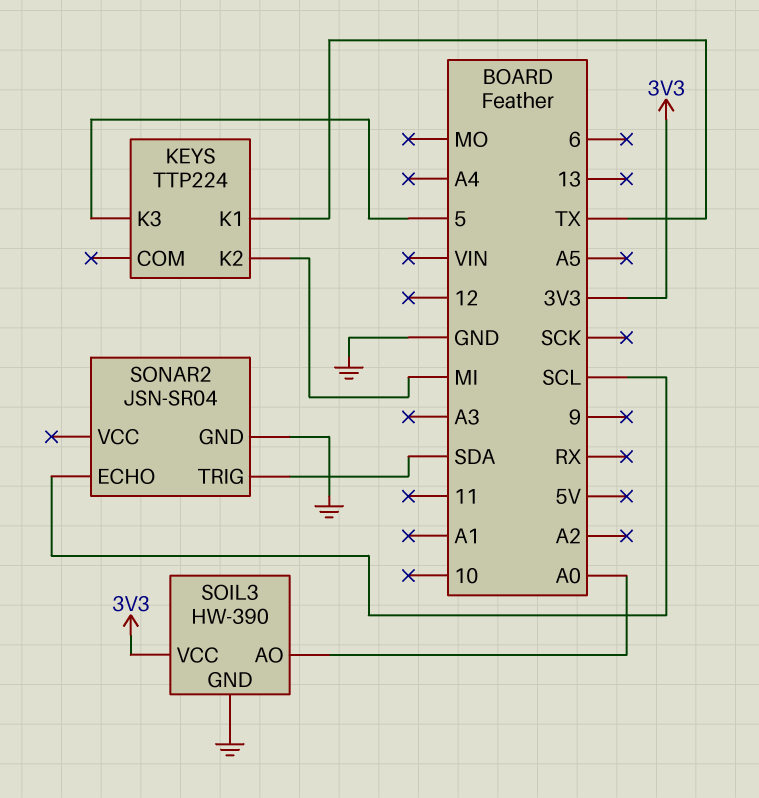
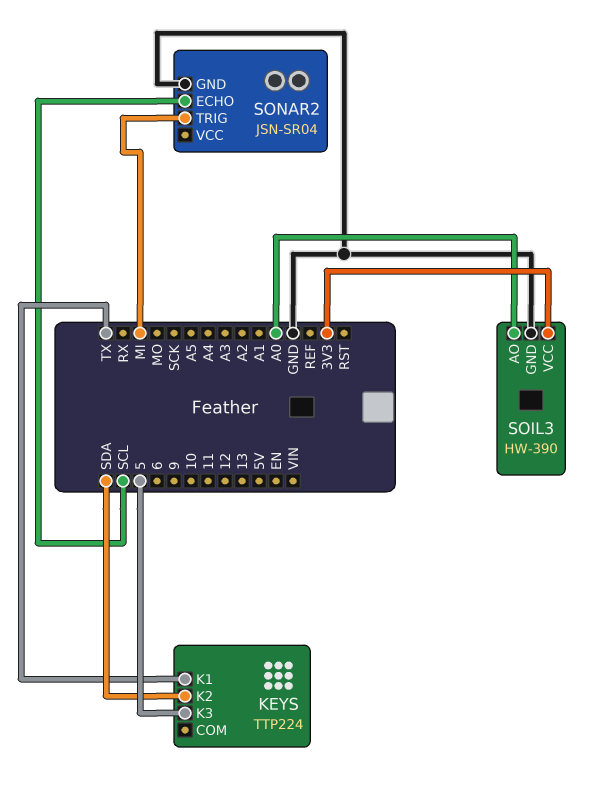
KEYS pin K2: MI -> SDA
SONAR2 pin TRIG: SDA -> MI

